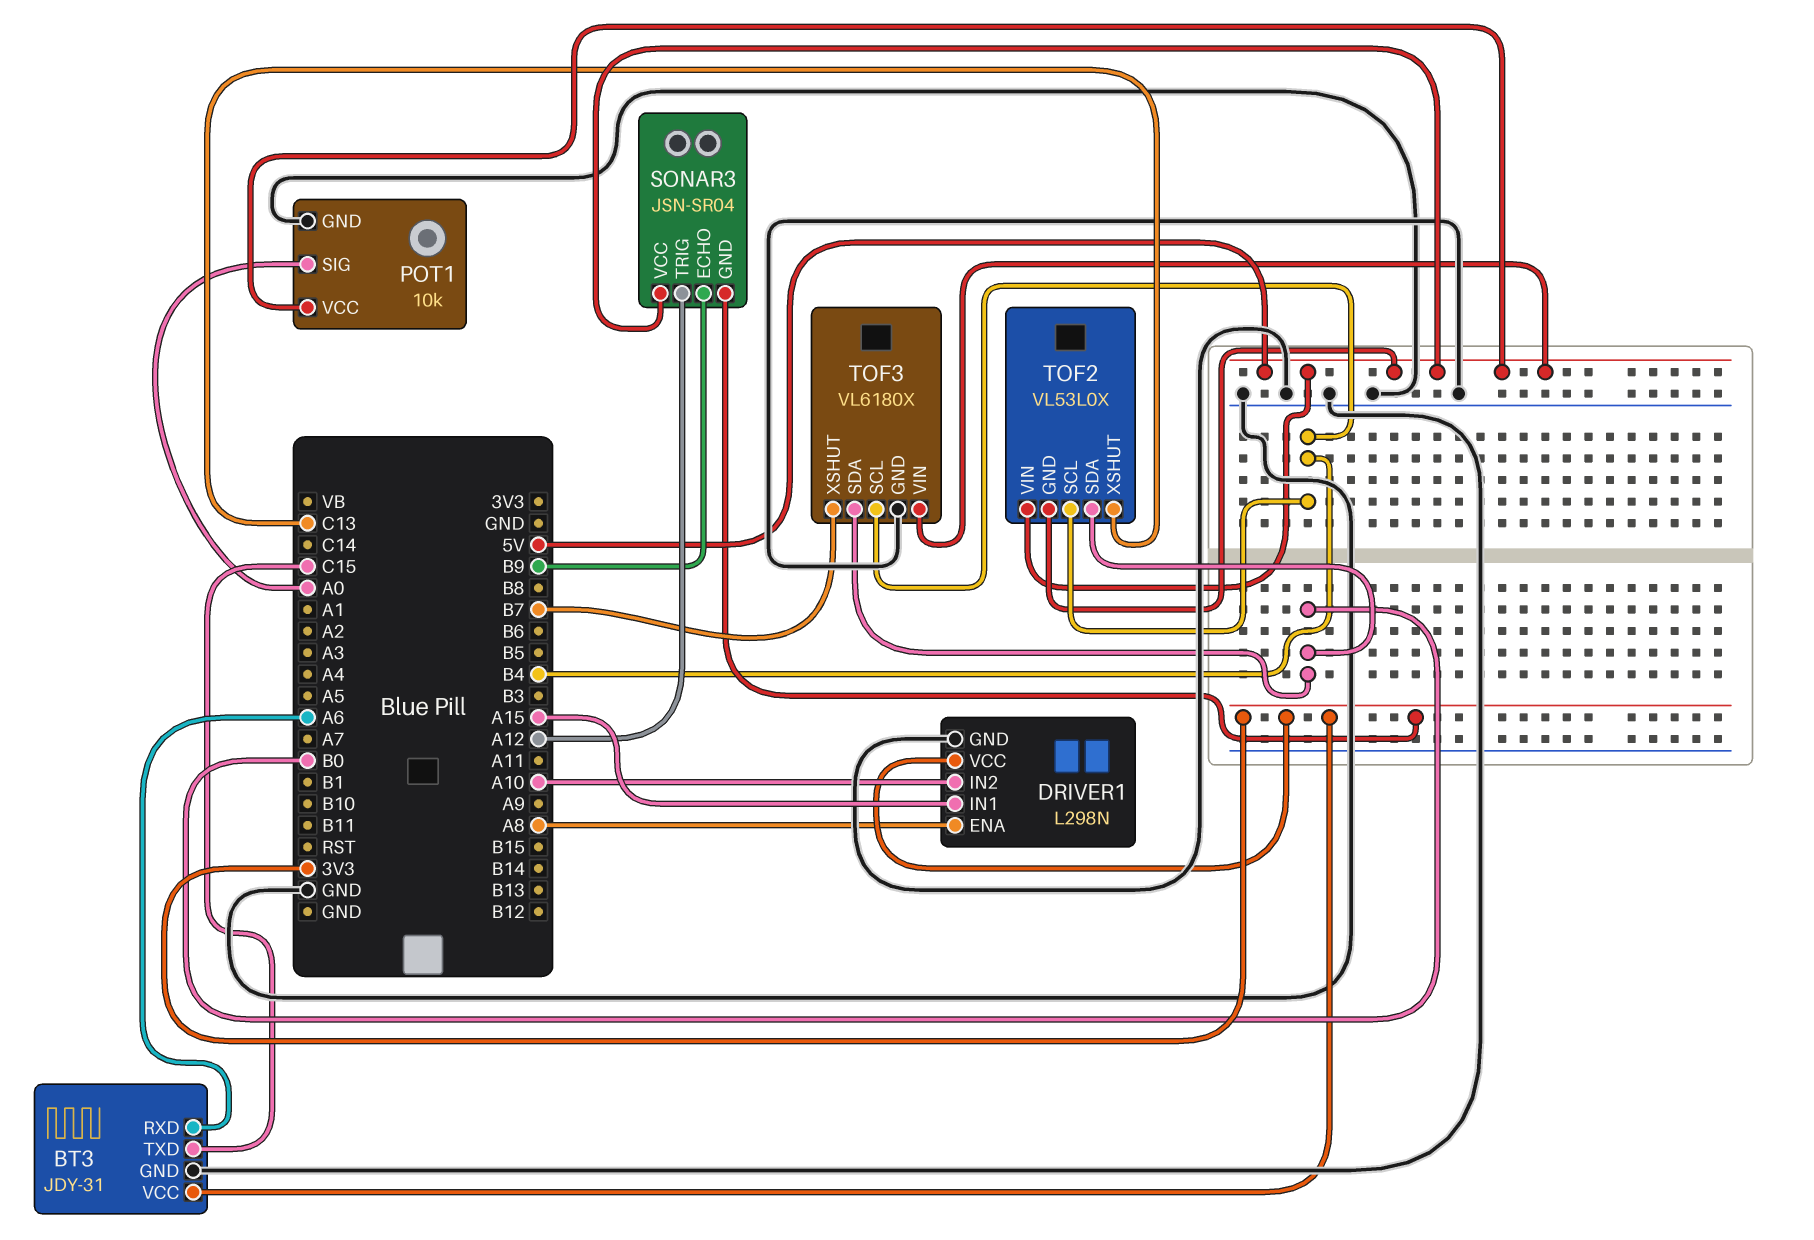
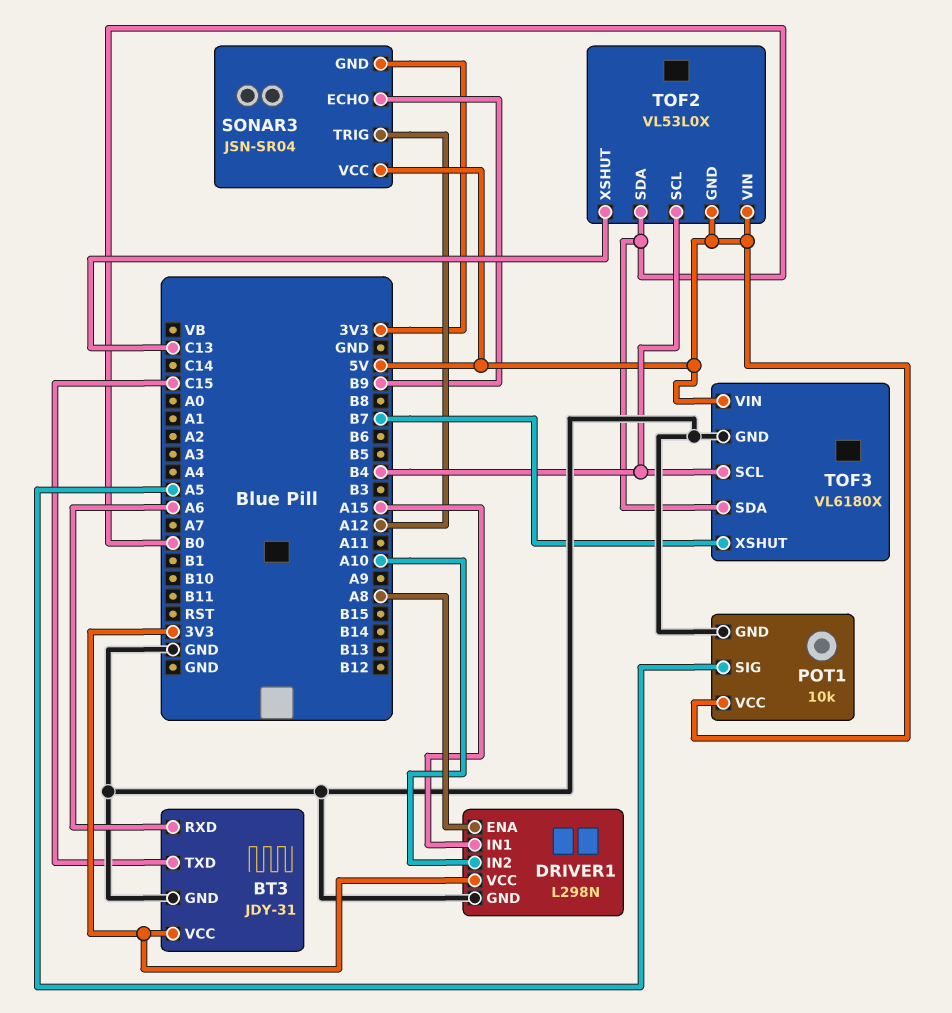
POT1 pin SIG: A0 -> A5

